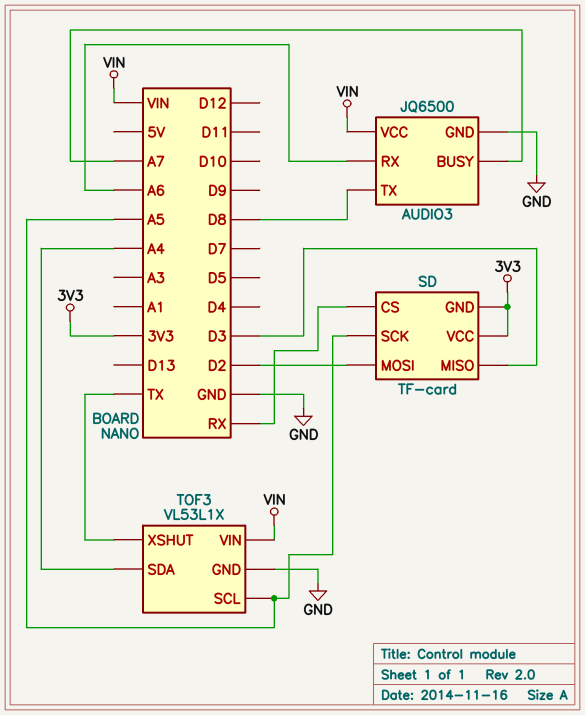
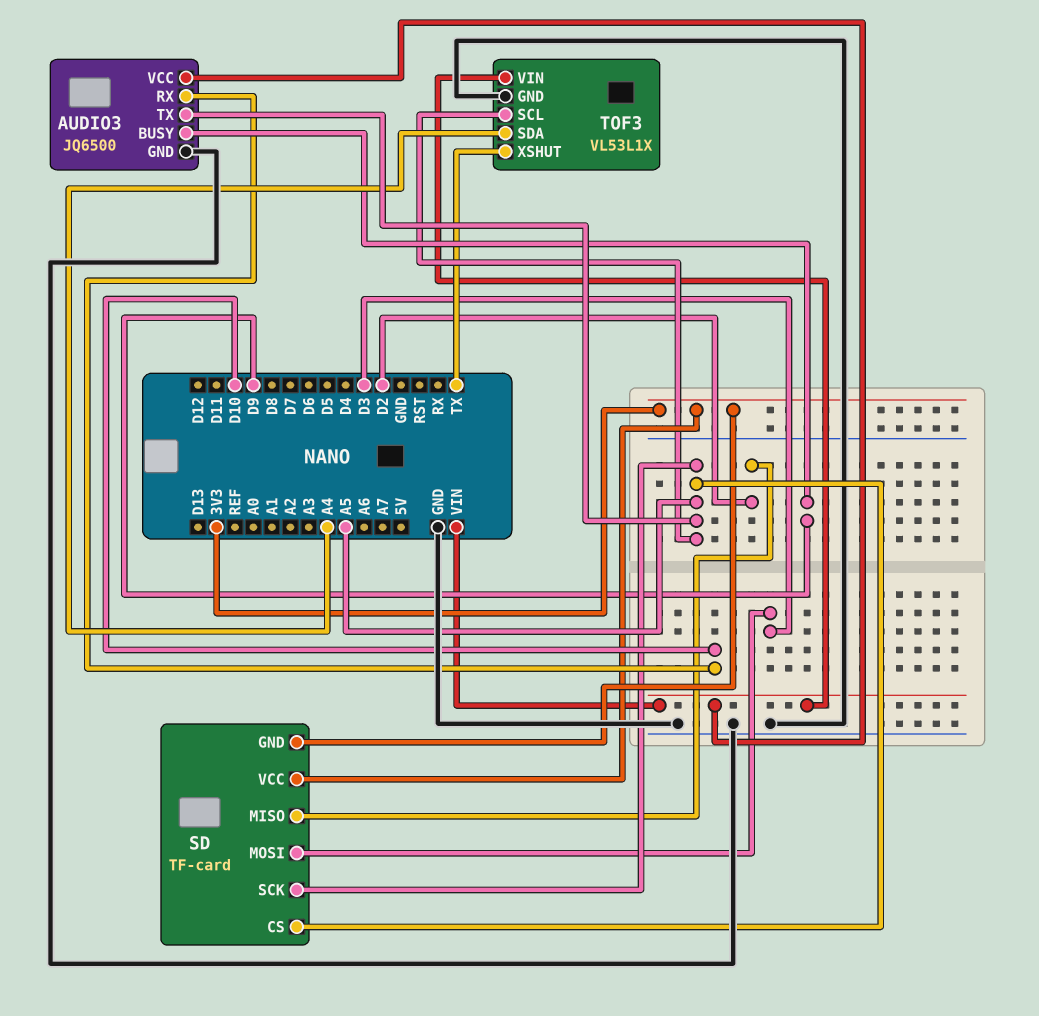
AUDIO3 pin BUSY: A7 -> D9
AUDIO3 pin RX: A6 -> D10
AUDIO3 pin TX: D8 -> A5
SD pin CS: RX -> A5
SD pin MISO: D3 -> D2
SD pin MOSI: D2 -> D3

